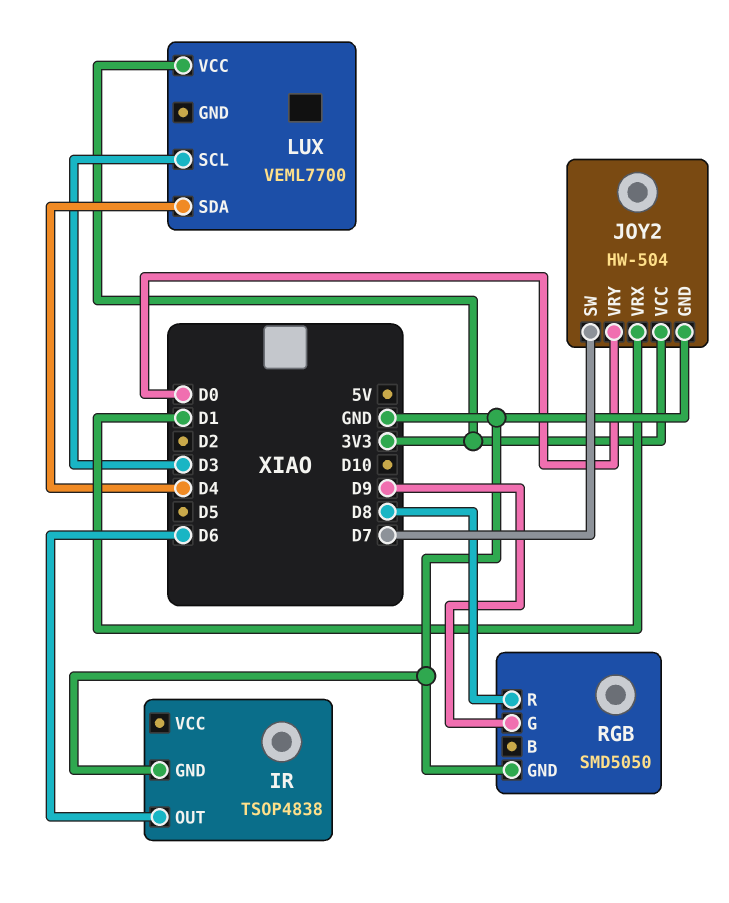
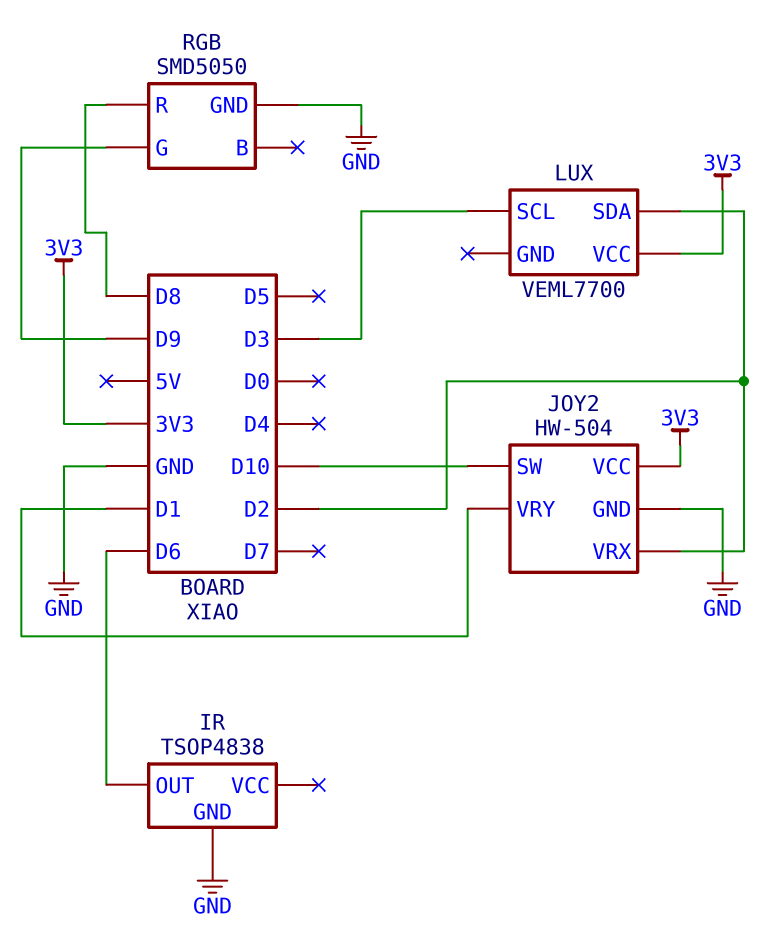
JOY2 pin SW: D7 -> D10
JOY2 pin VRX: D1 -> D2
JOY2 pin VRY: D0 -> D1
LUX pin SDA: D4 -> D2

